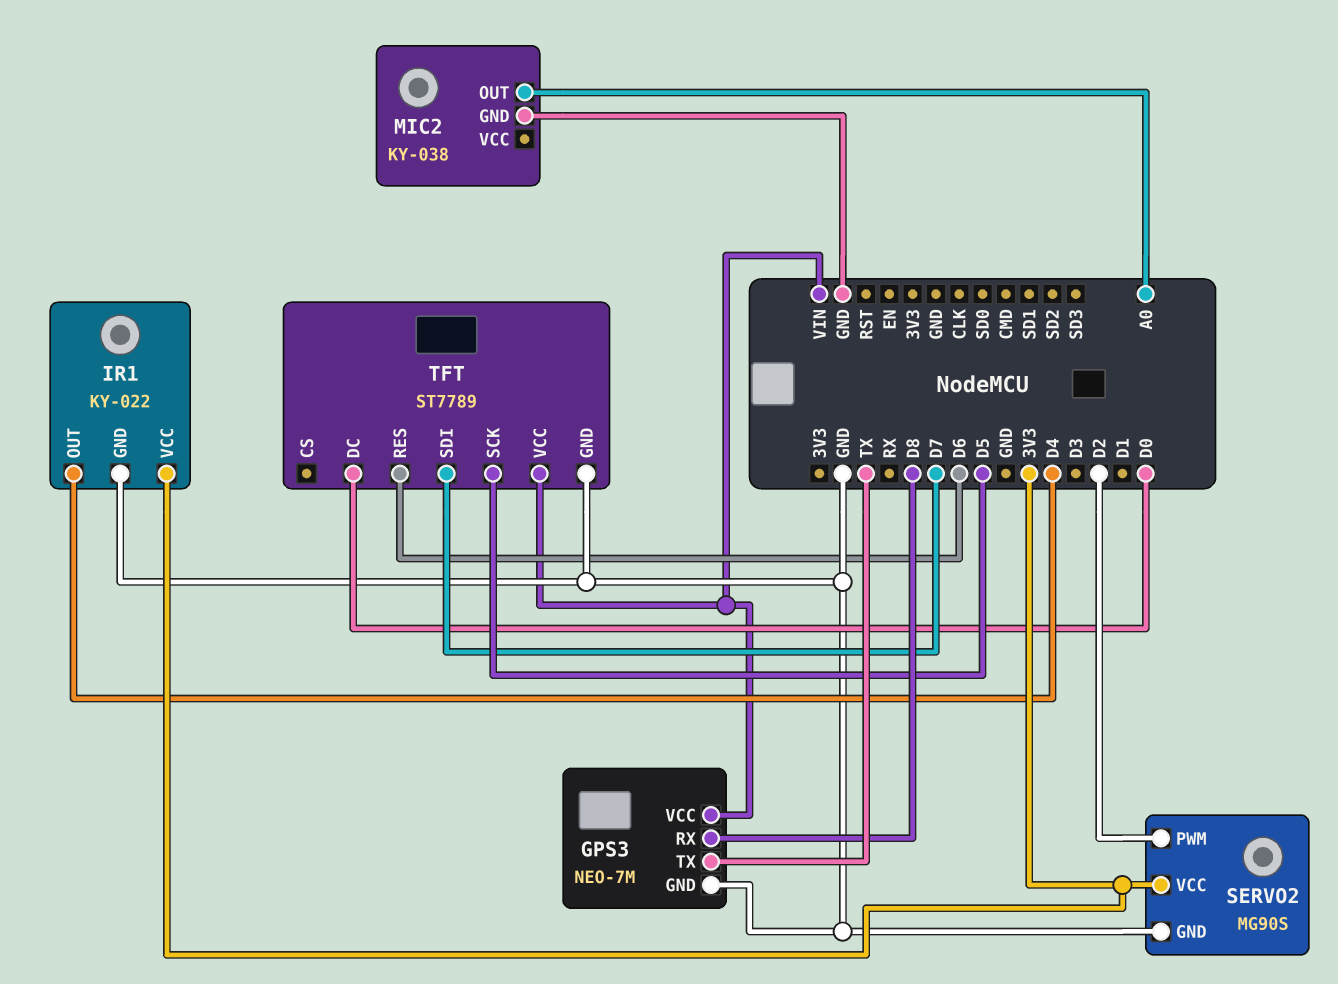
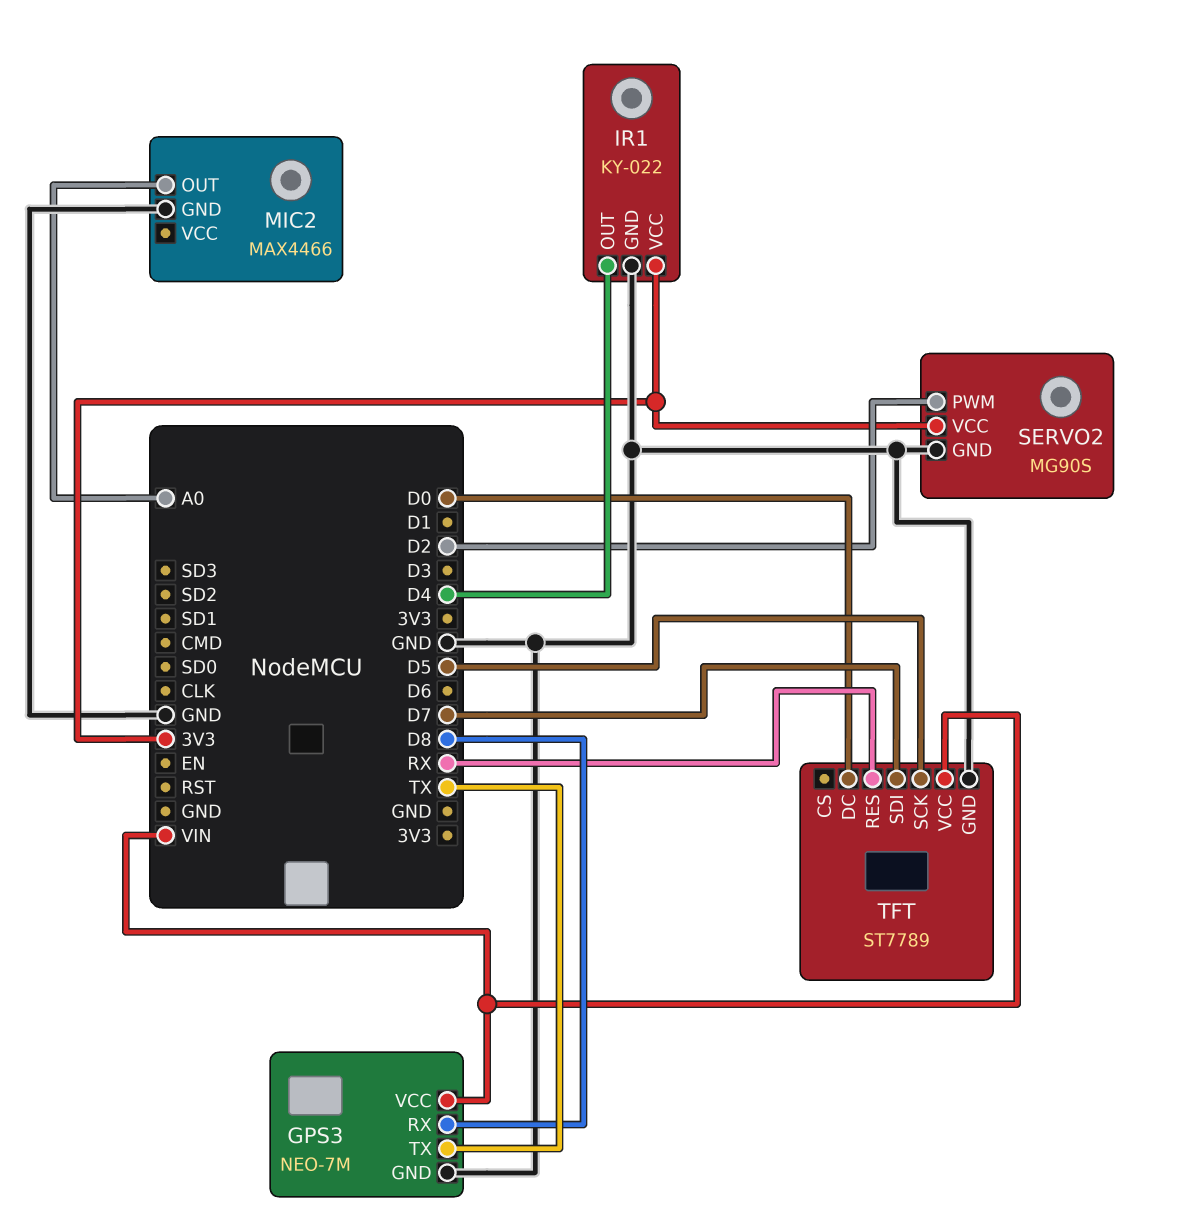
MIC2: KY-038 -> MAX4466
TFT pin RES: D6 -> RX

